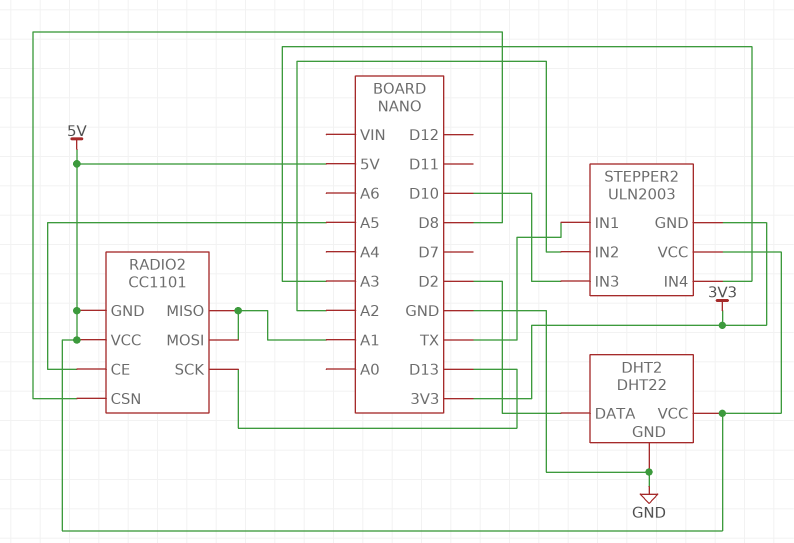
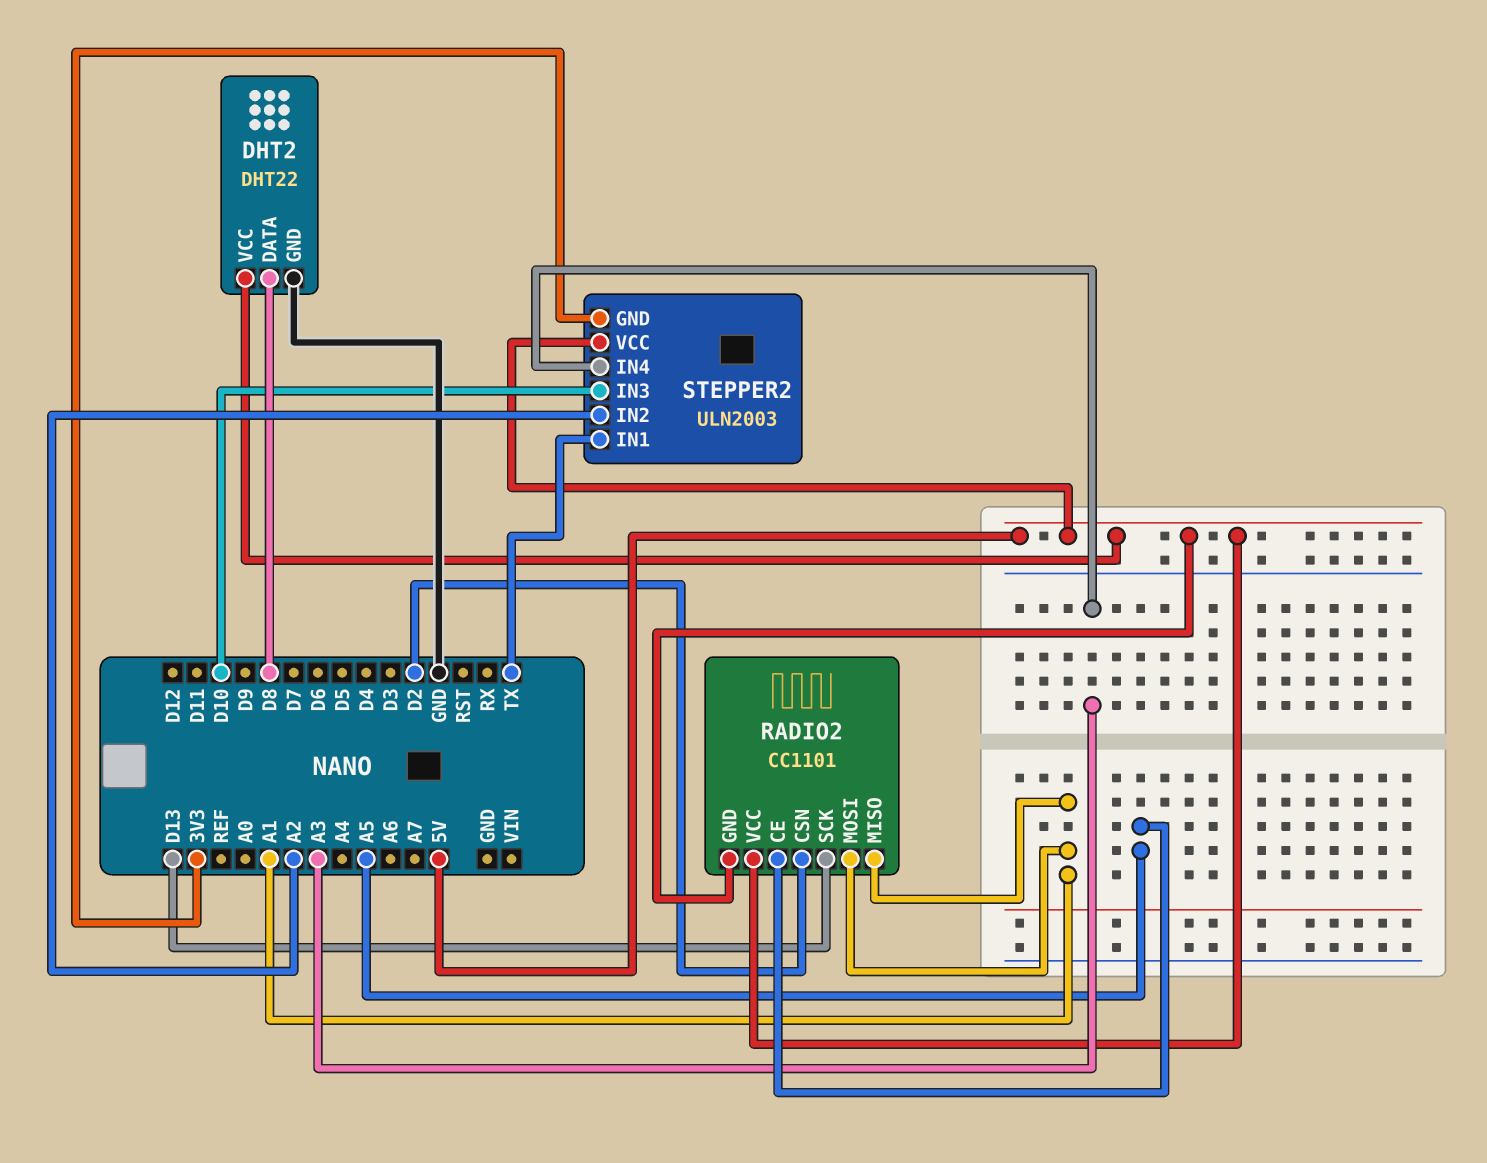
DHT2 pin DATA: D2 -> D8
RADIO2 pin CSN: D8 -> D2

